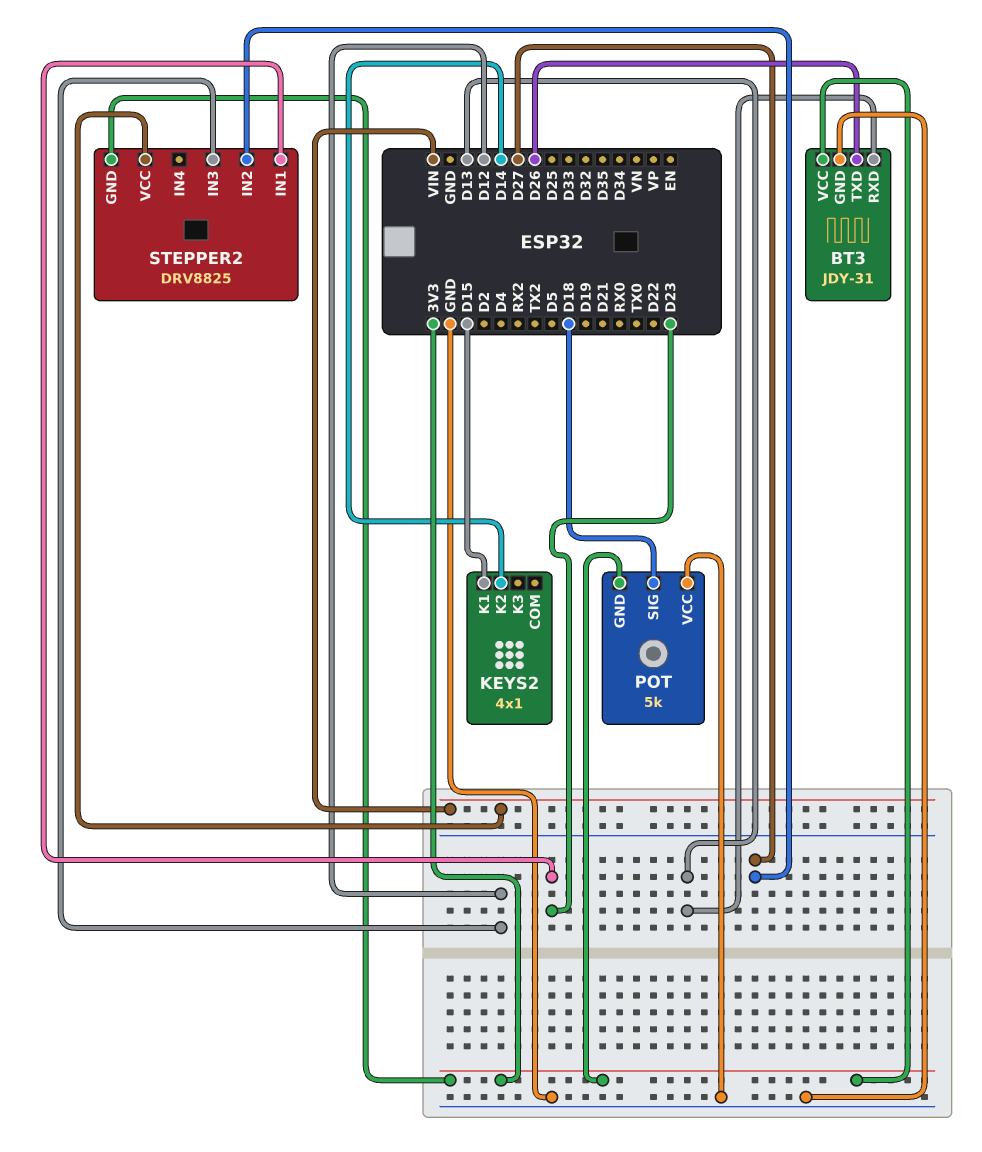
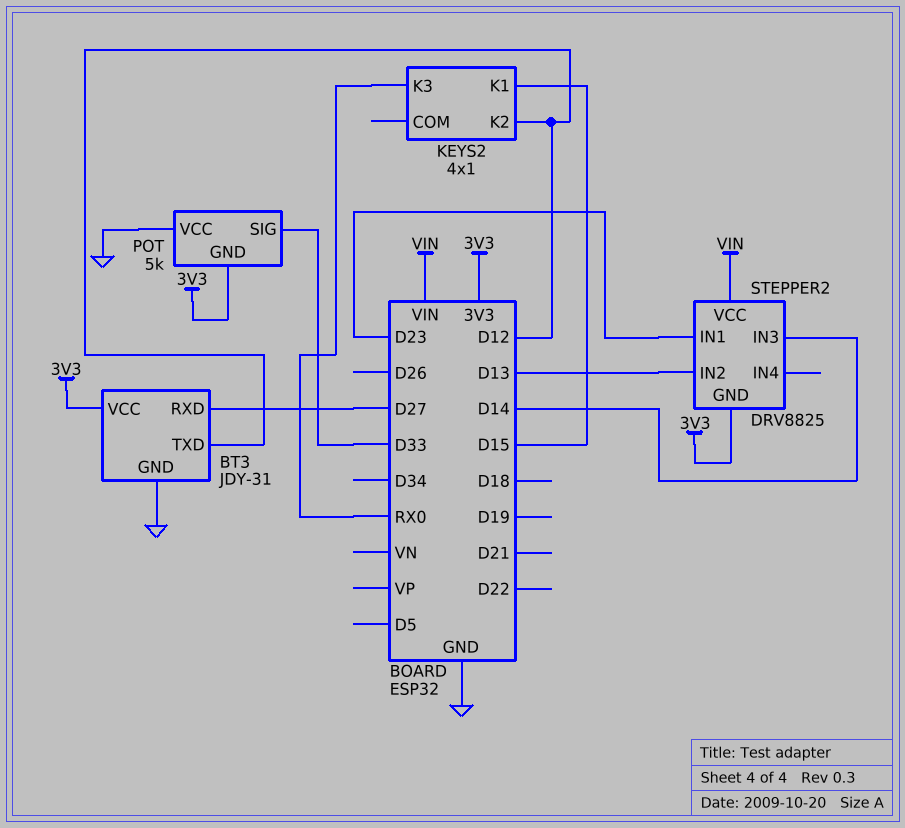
BT3 pin RXD: D13 -> D27
BT3 pin TXD: D26 -> D12
KEYS2 pin K2: D14 -> D12
KEYS2 pin K3: none -> RX0
POT pin SIG: D18 -> D33
STEPPER2 pin IN2: D27 -> D13
STEPPER2 pin IN3: D12 -> D14

